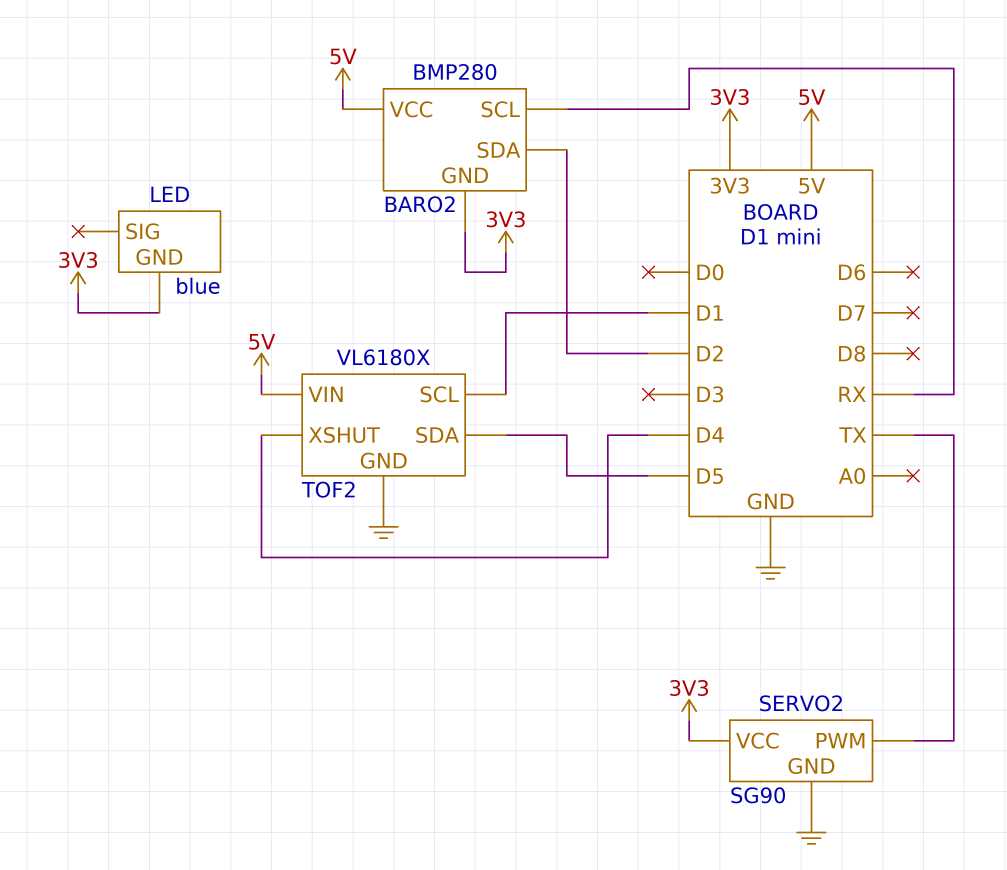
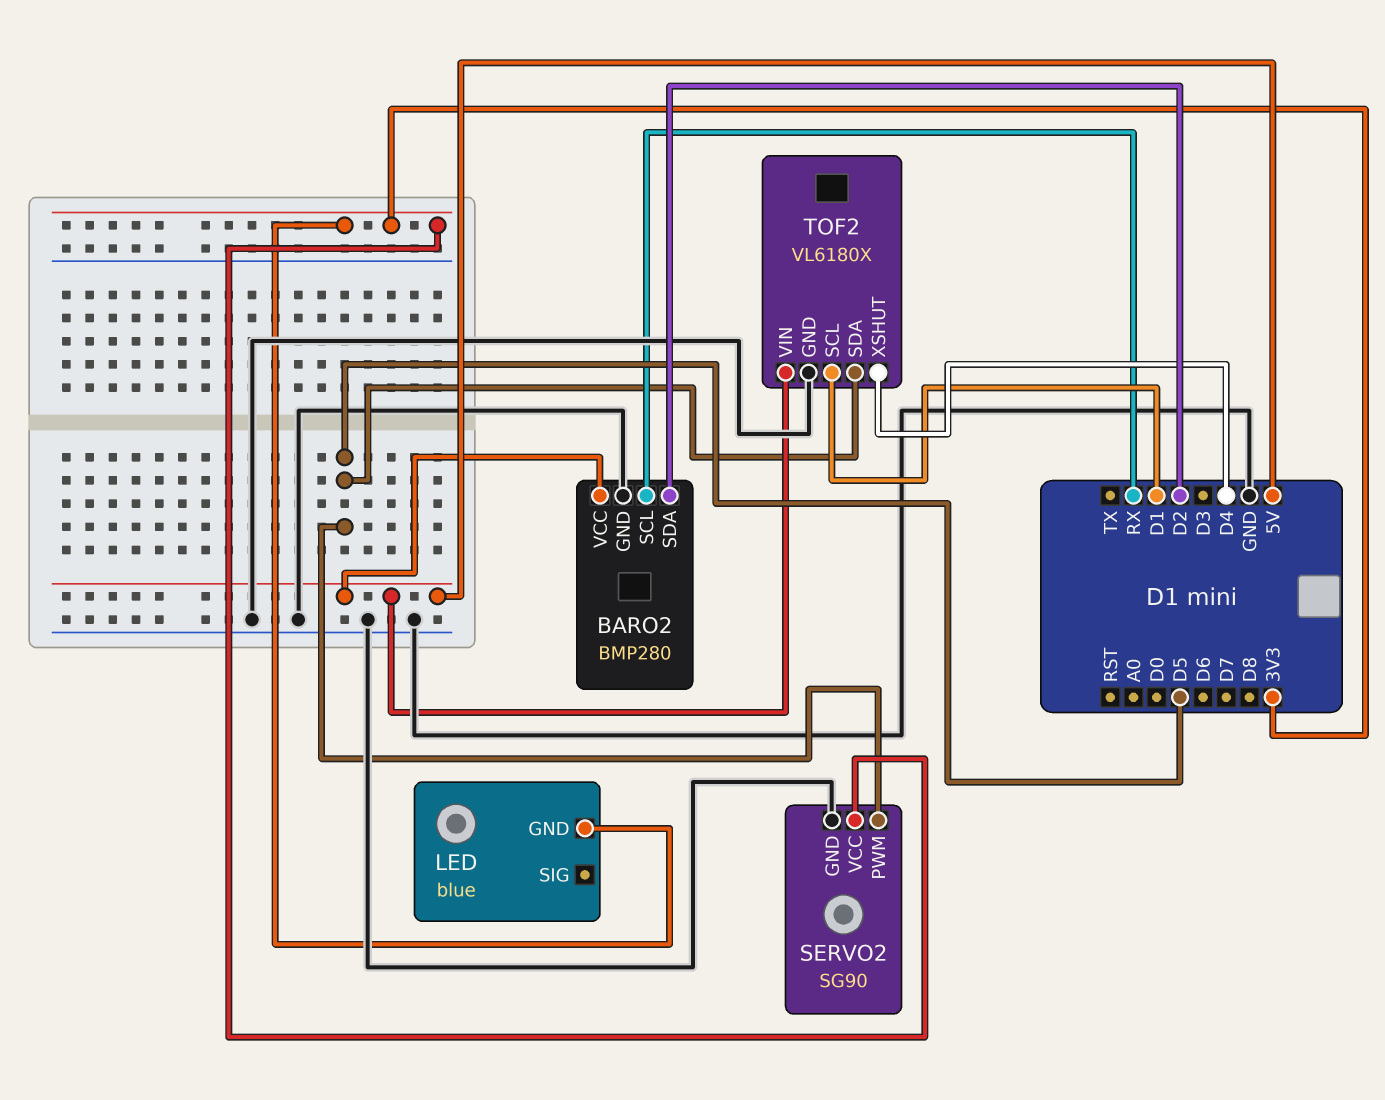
BARO2 pin GND: 3V3 -> GND
SERVO2 pin PWM: TX -> D5

